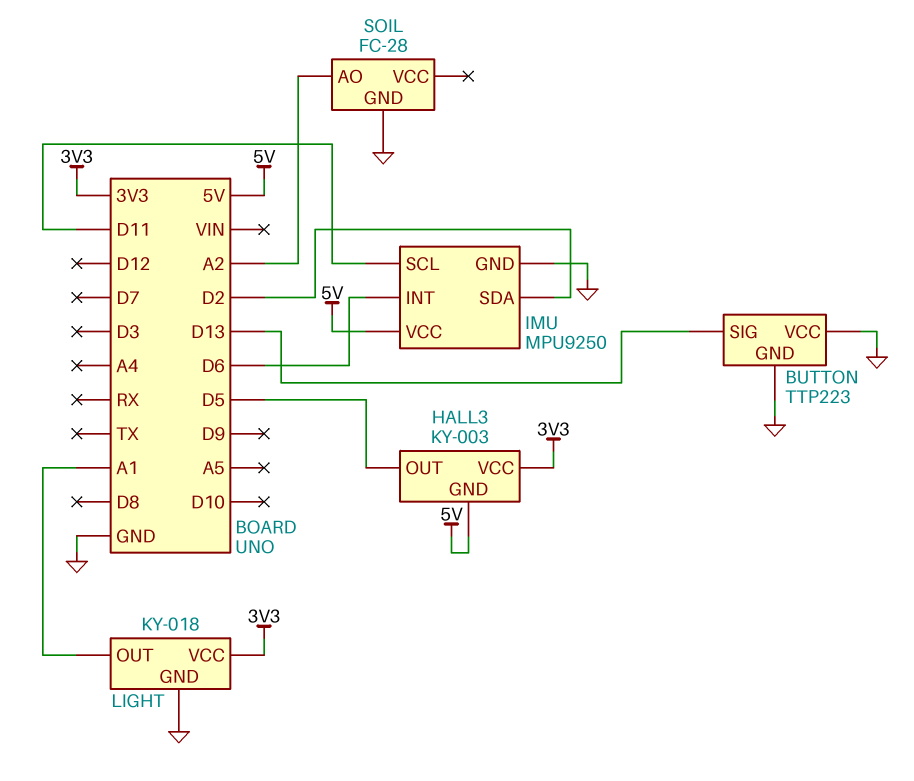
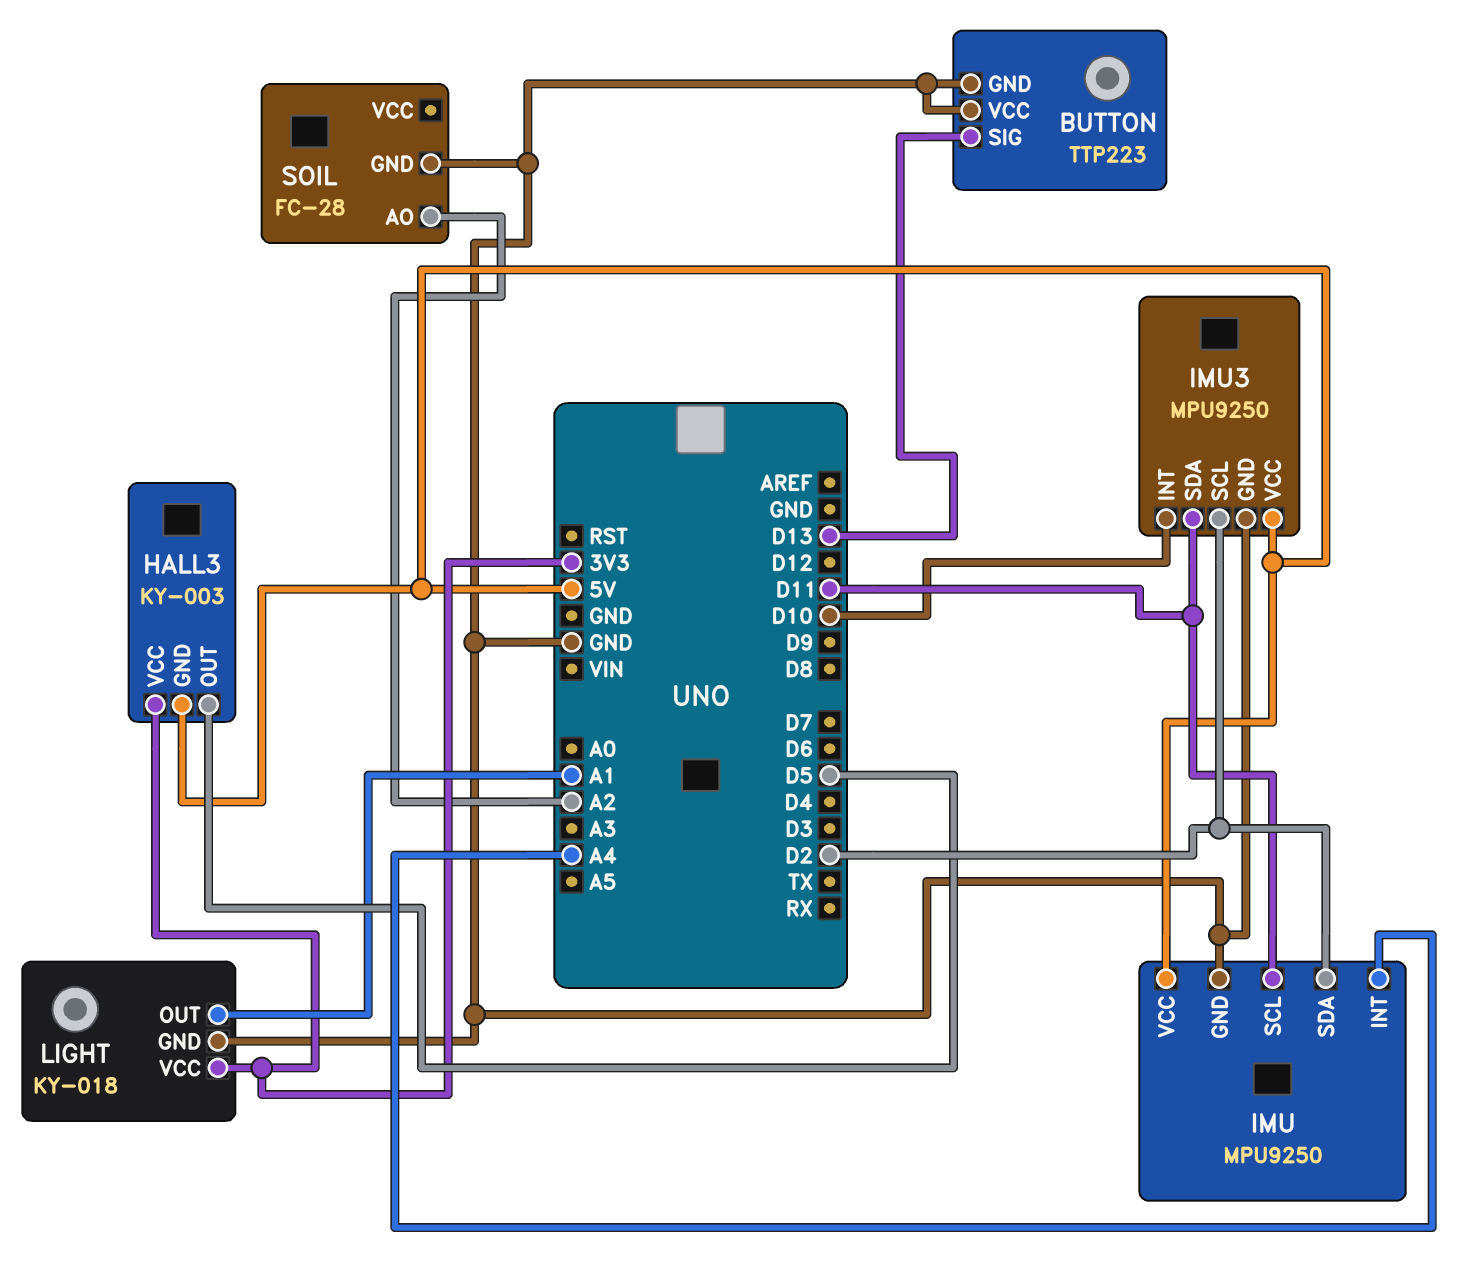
IMU pin INT: D6 -> A4
IMU3: none -> MPU9250
IMU3 pin GND: none -> GND
IMU3 pin INT: none -> D10
IMU3 pin SCL: none -> D2
IMU3 pin SDA: none -> D11
IMU3 pin VCC: none -> 5V

